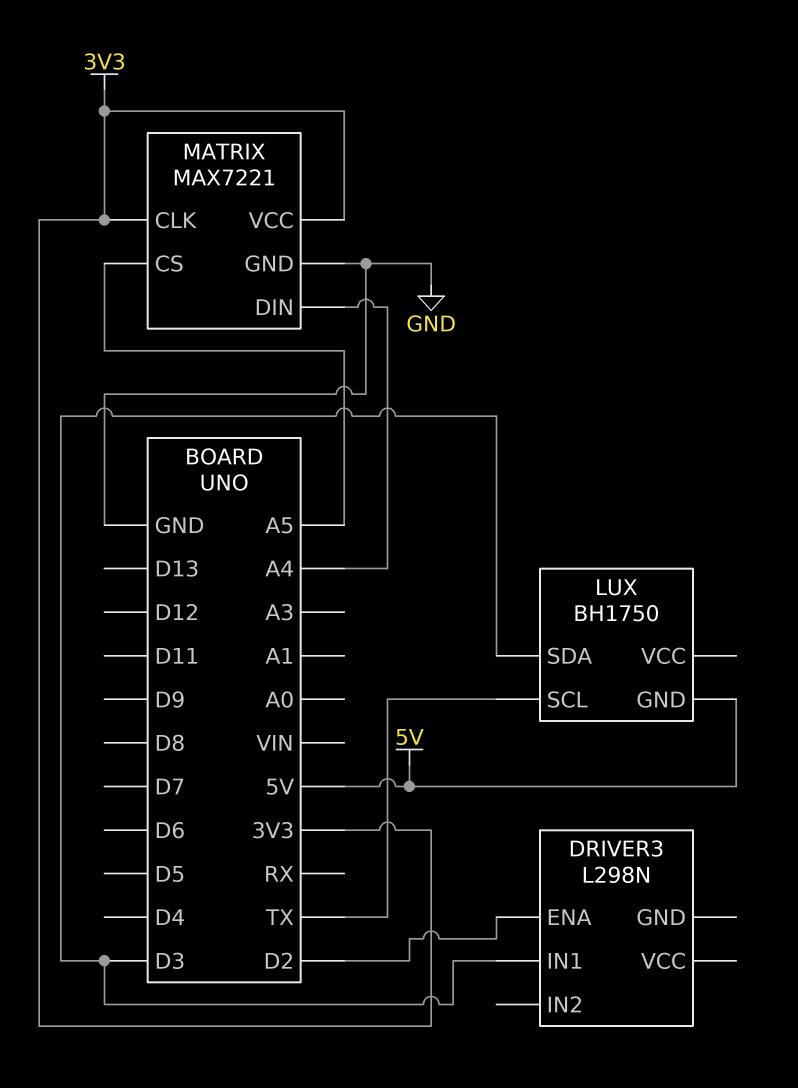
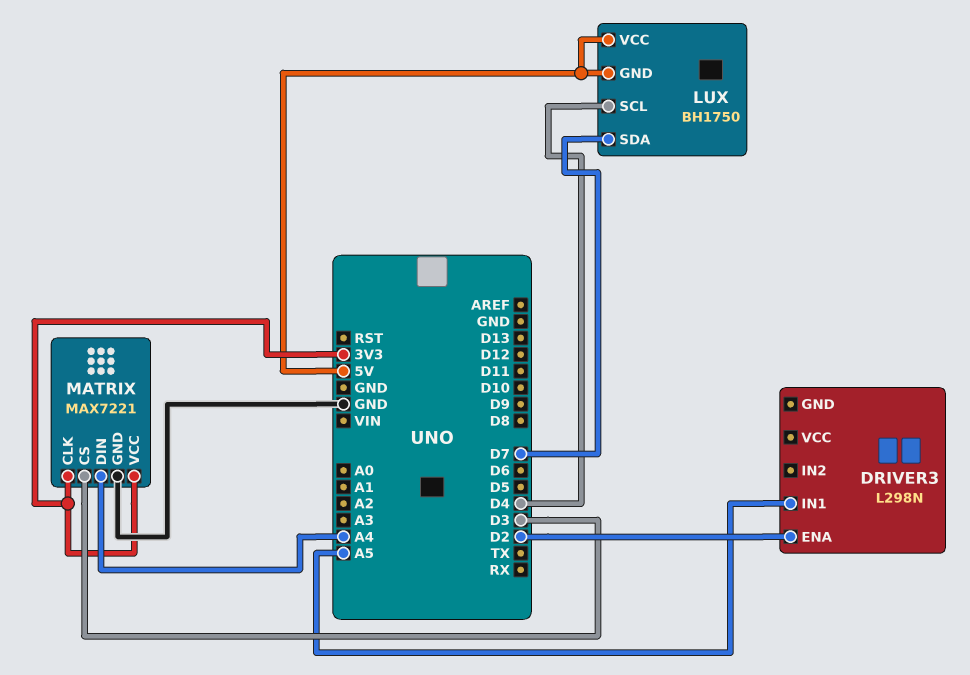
DRIVER3 pin IN1: D3 -> A5
LUX pin SCL: TX -> D4
LUX pin SDA: D3 -> D7
LUX pin VCC: none -> 5V
MATRIX pin CS: A5 -> D3

